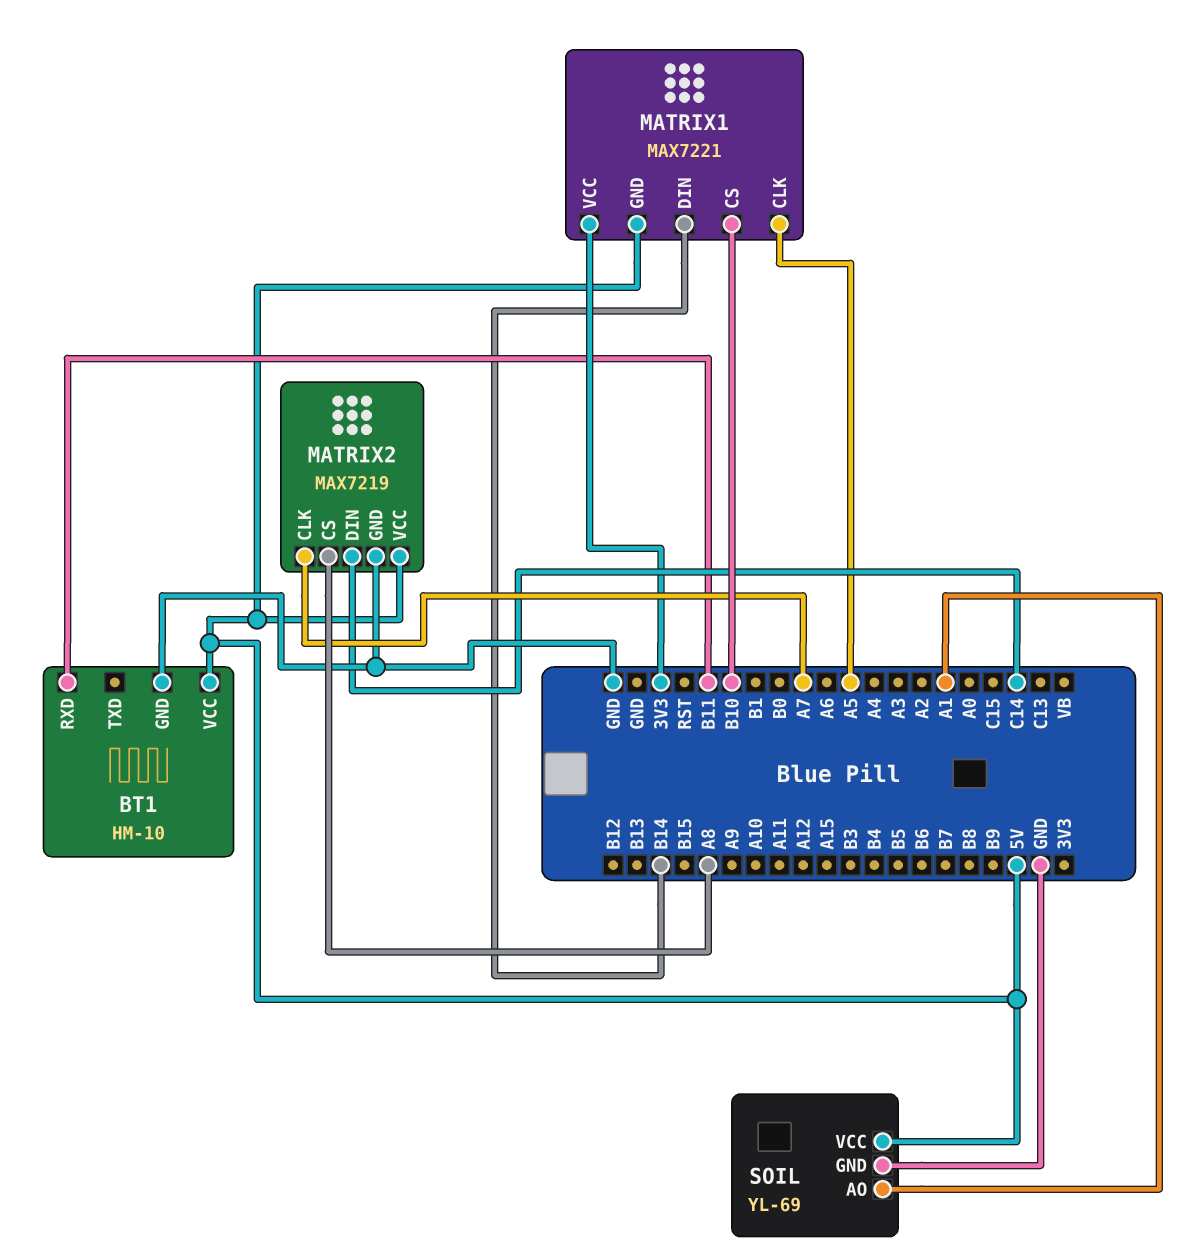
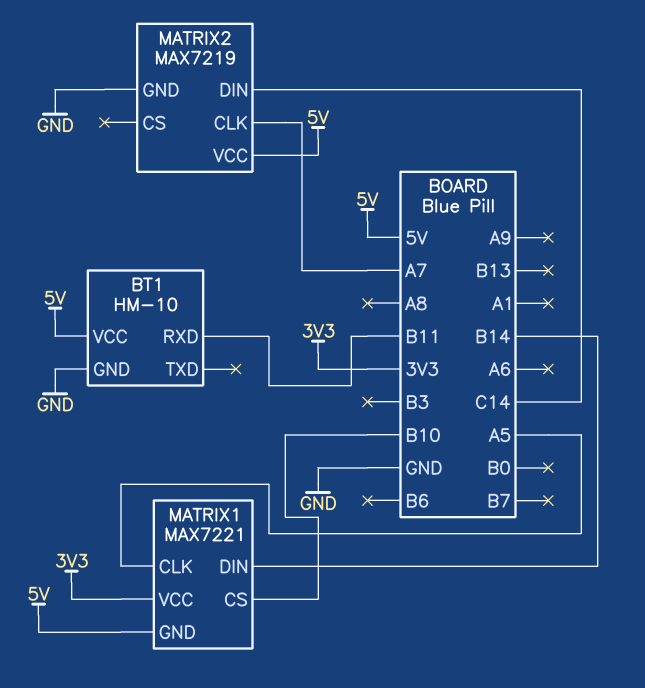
MATRIX2 pin CS: A8 -> none
SOIL: YL-69 -> none
SOIL pin AO: A1 -> none
SOIL pin GND: GND -> none
SOIL pin VCC: 5V -> none

